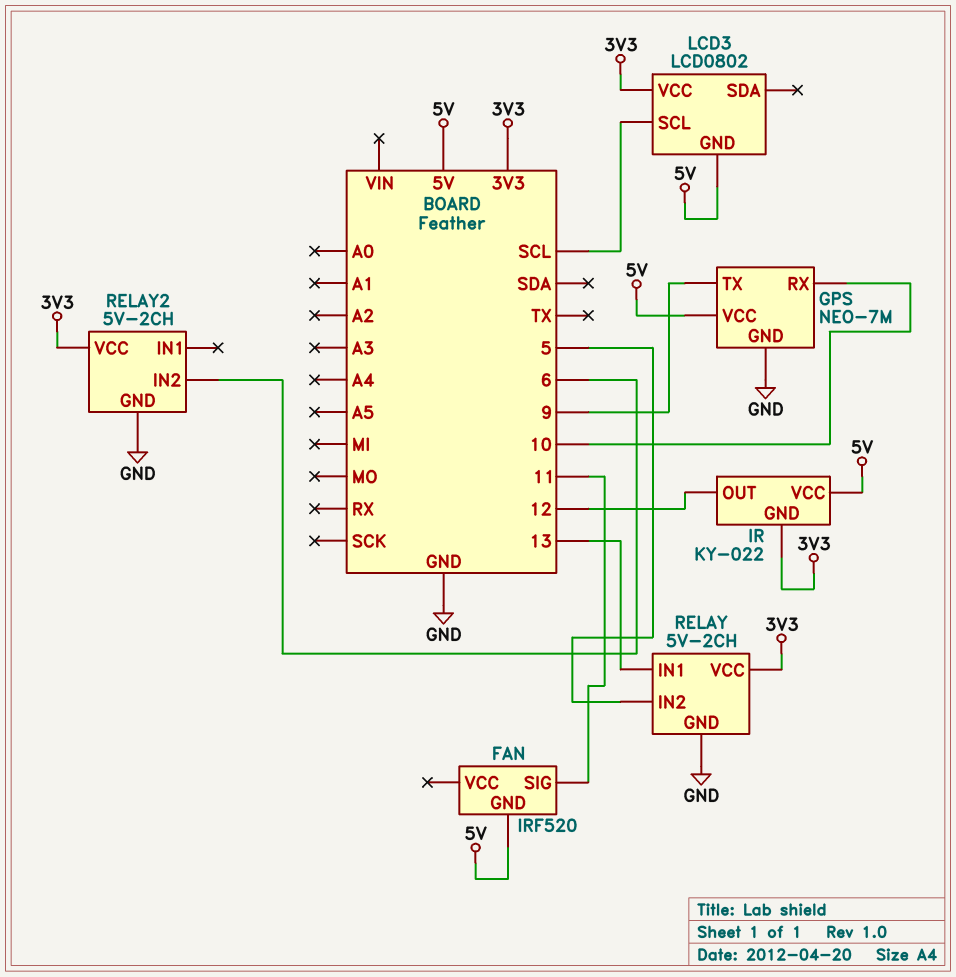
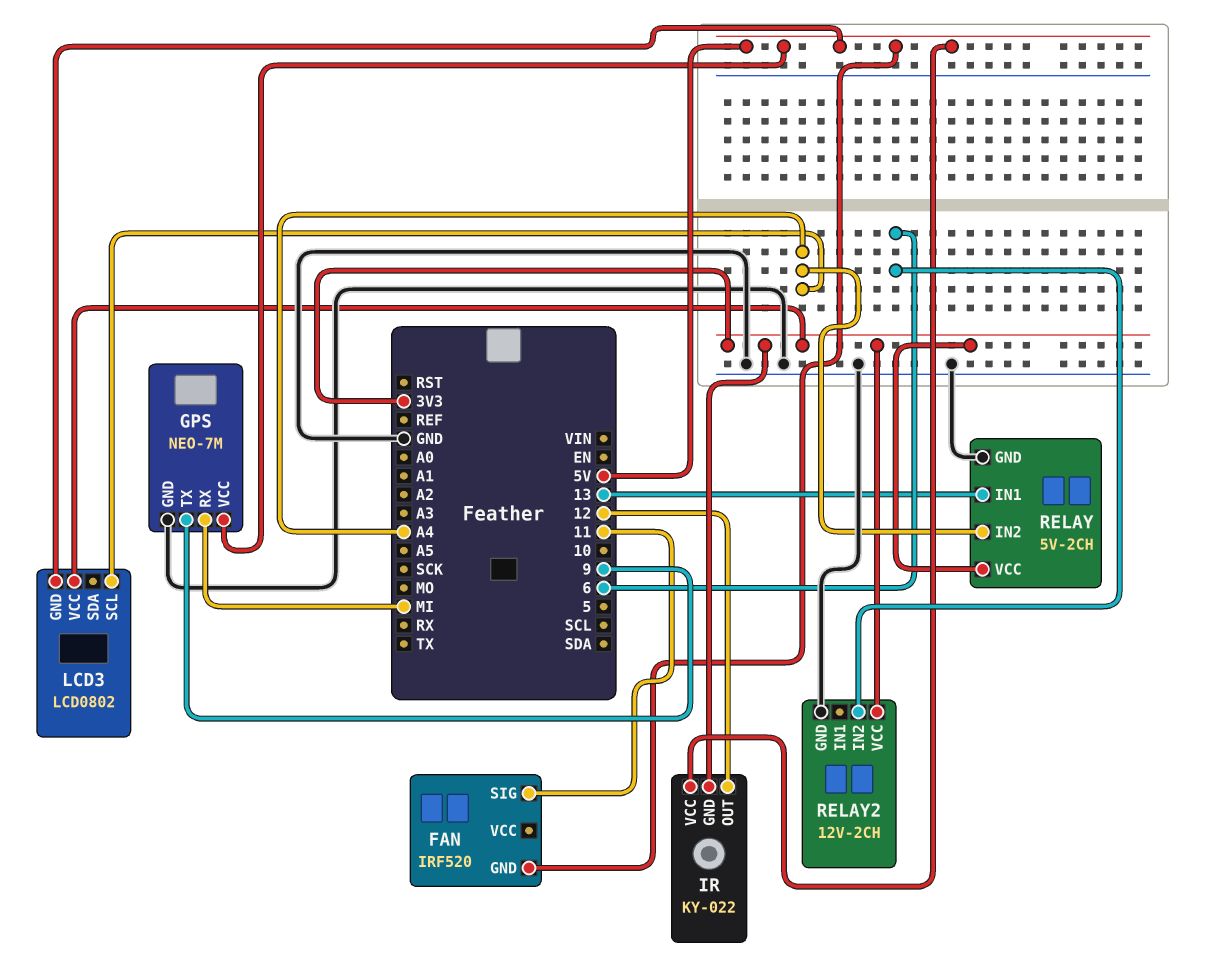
GPS pin RX: 10 -> MI
LCD3 pin SCL: SCL -> A4
RELAY pin IN2: 5 -> A4
RELAY2: 5V-2CH -> 12V-2CH

